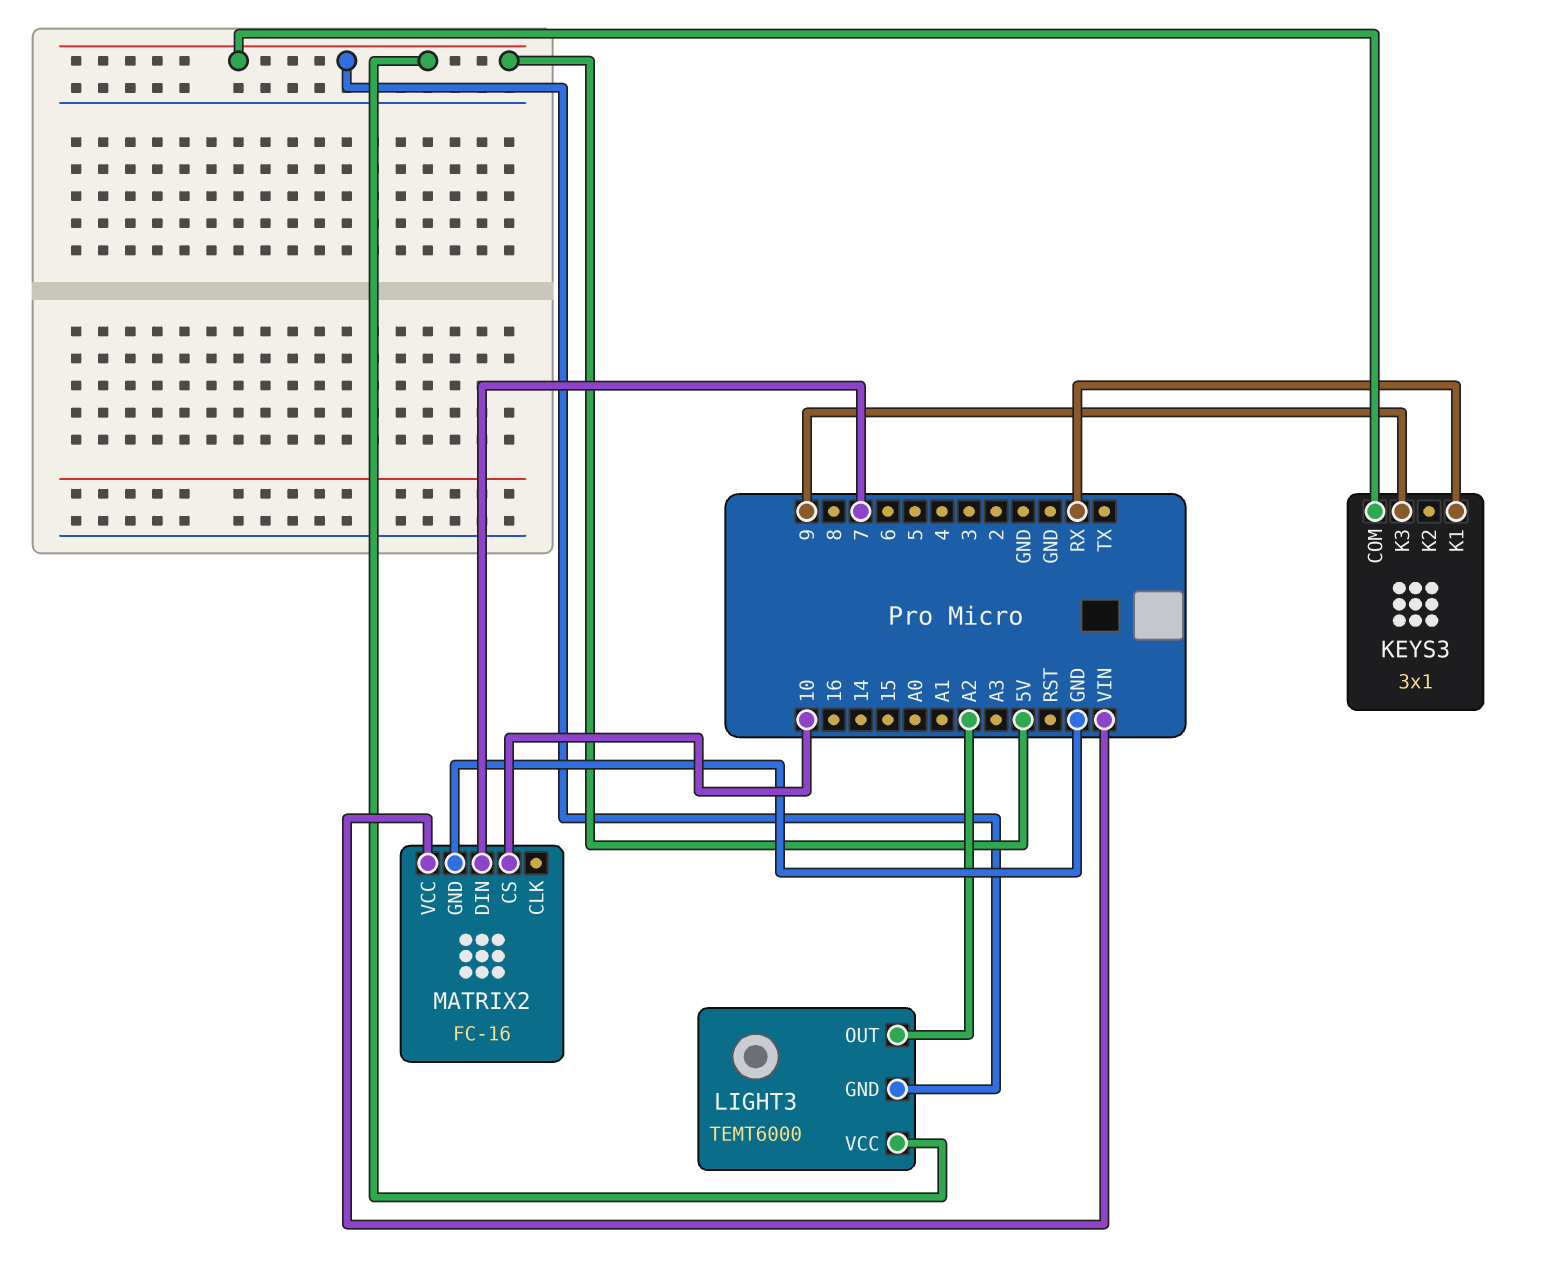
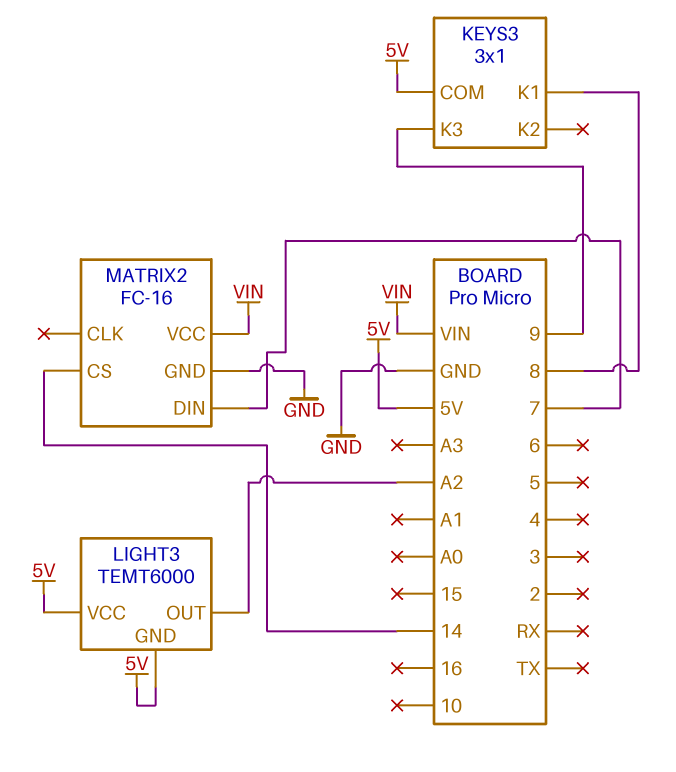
KEYS3 pin K1: RX -> 8
MATRIX2 pin CS: 10 -> 14

